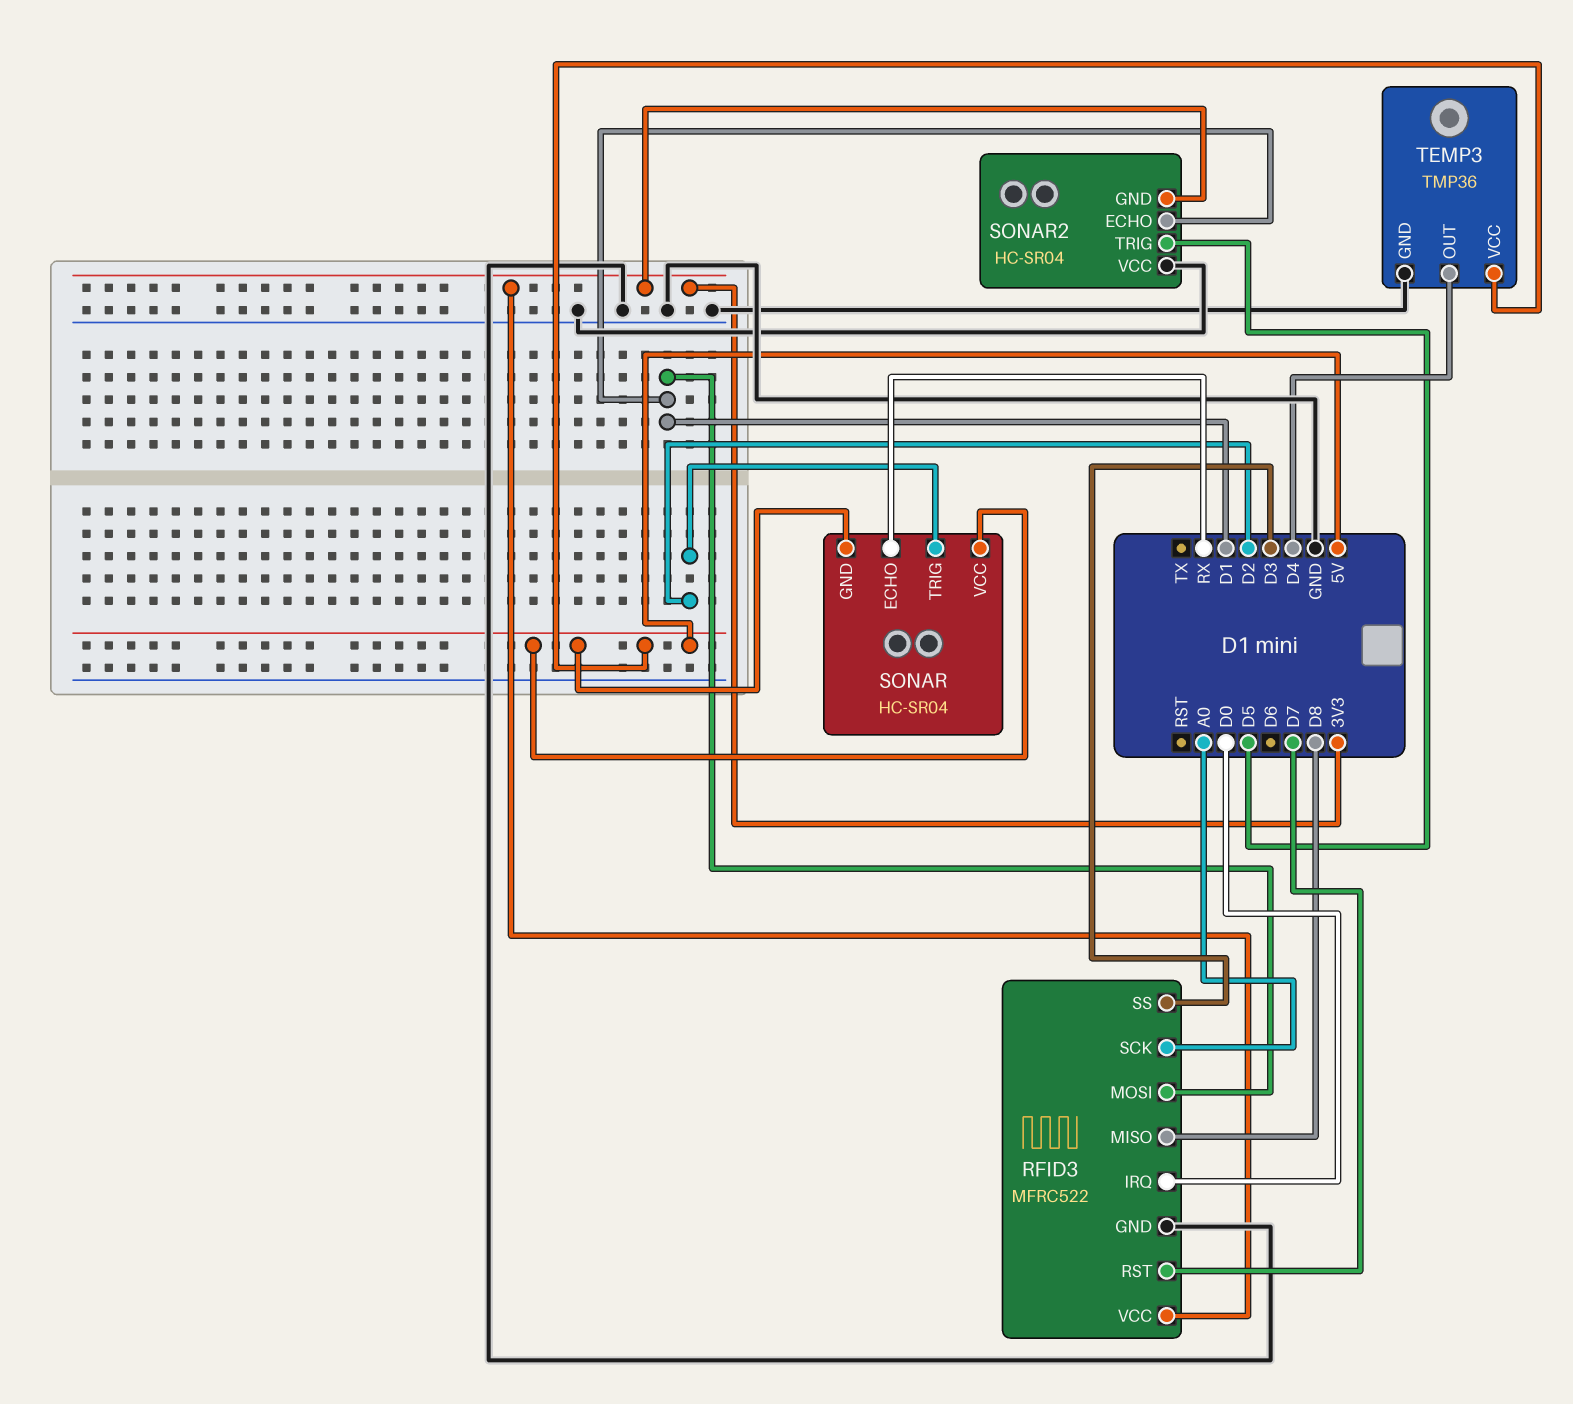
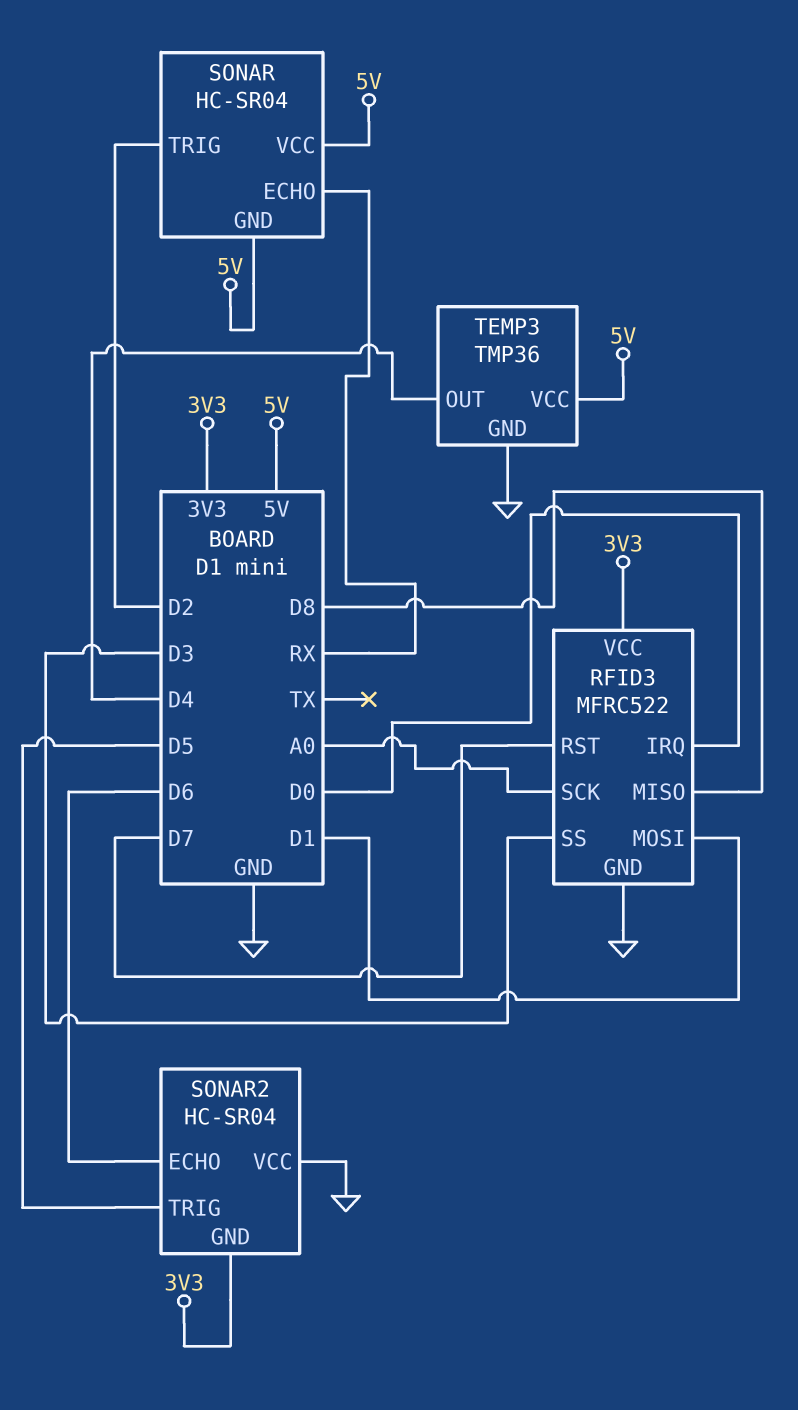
SONAR2 pin ECHO: D1 -> D6

